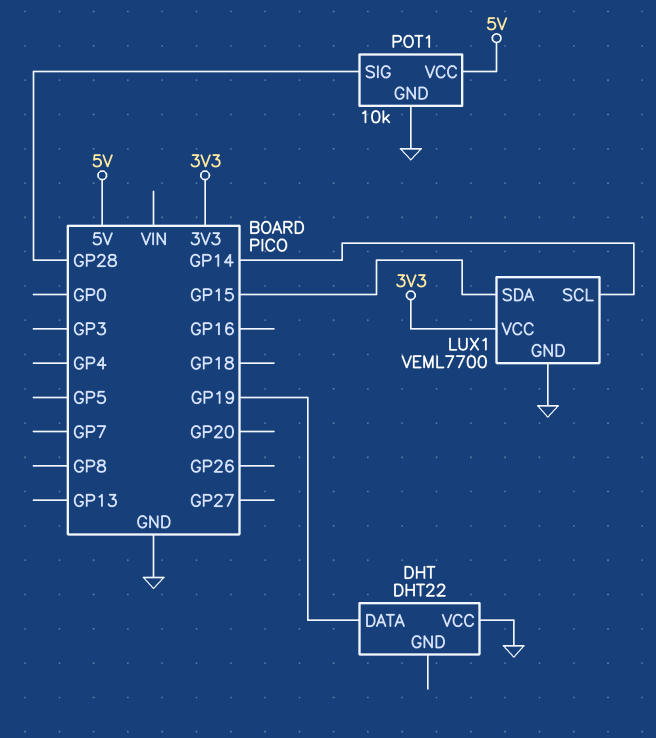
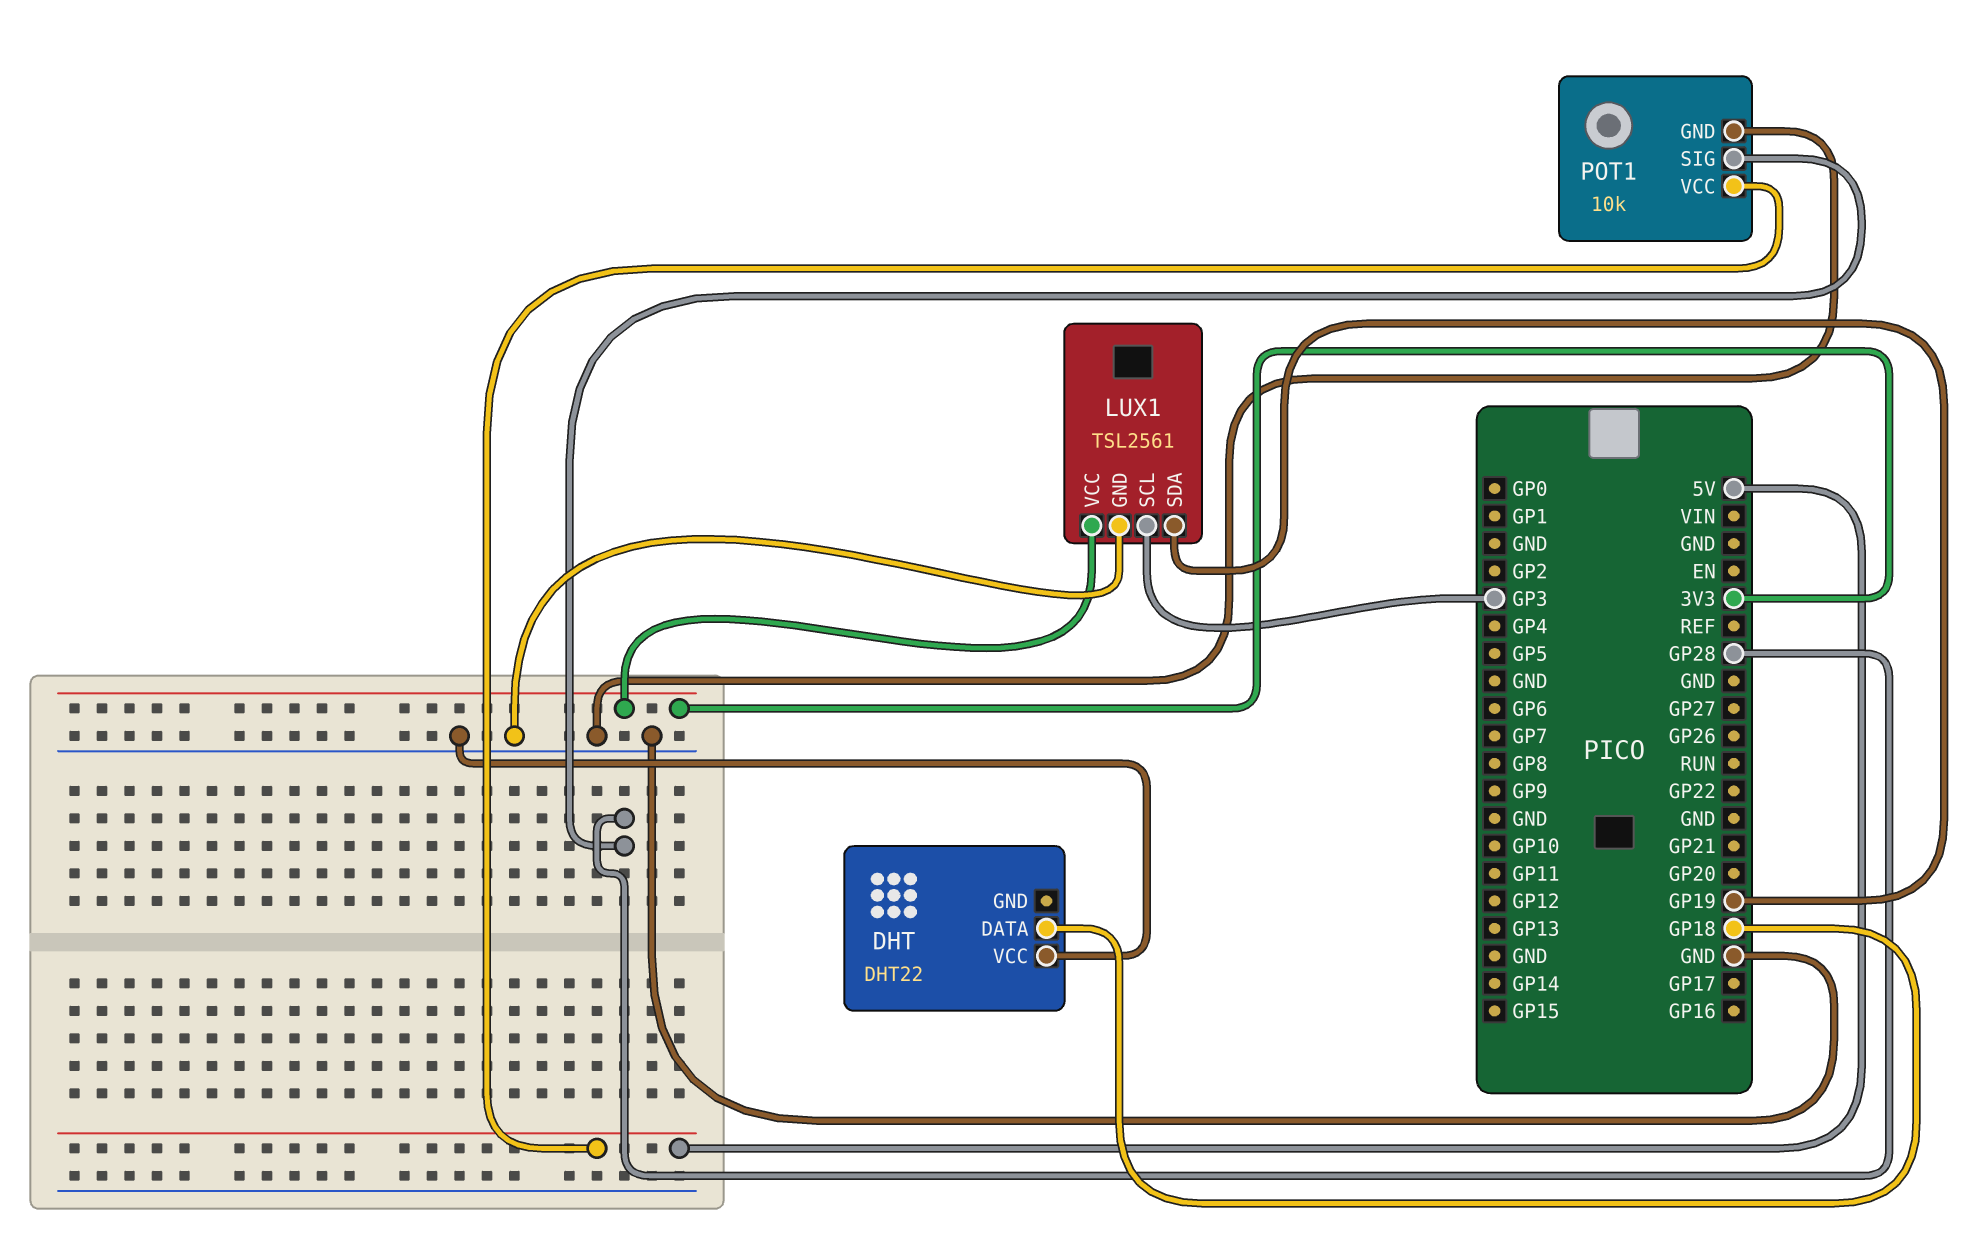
DHT pin DATA: GP19 -> GP18
LUX1: VEML7700 -> TSL2561
LUX1 pin SCL: GP14 -> GP3
LUX1 pin SDA: GP15 -> GP19

